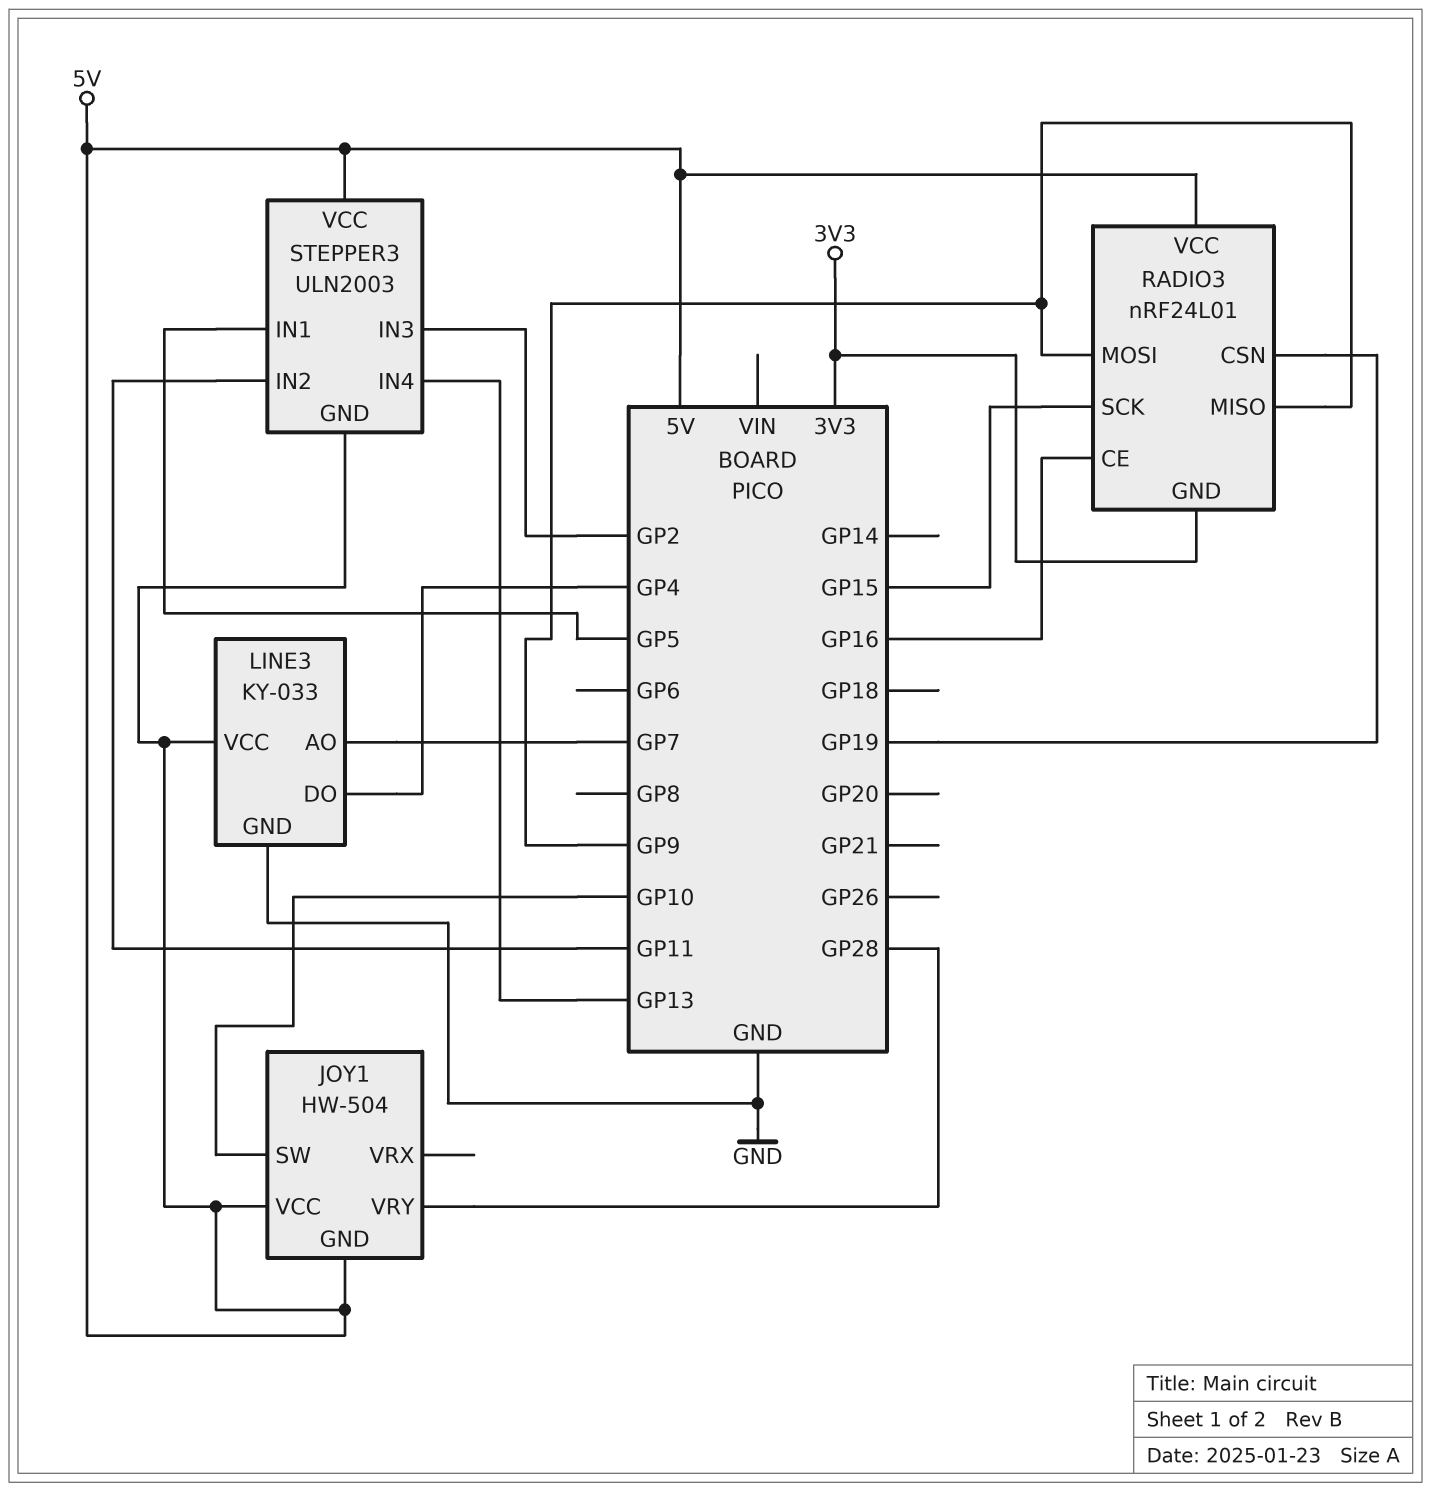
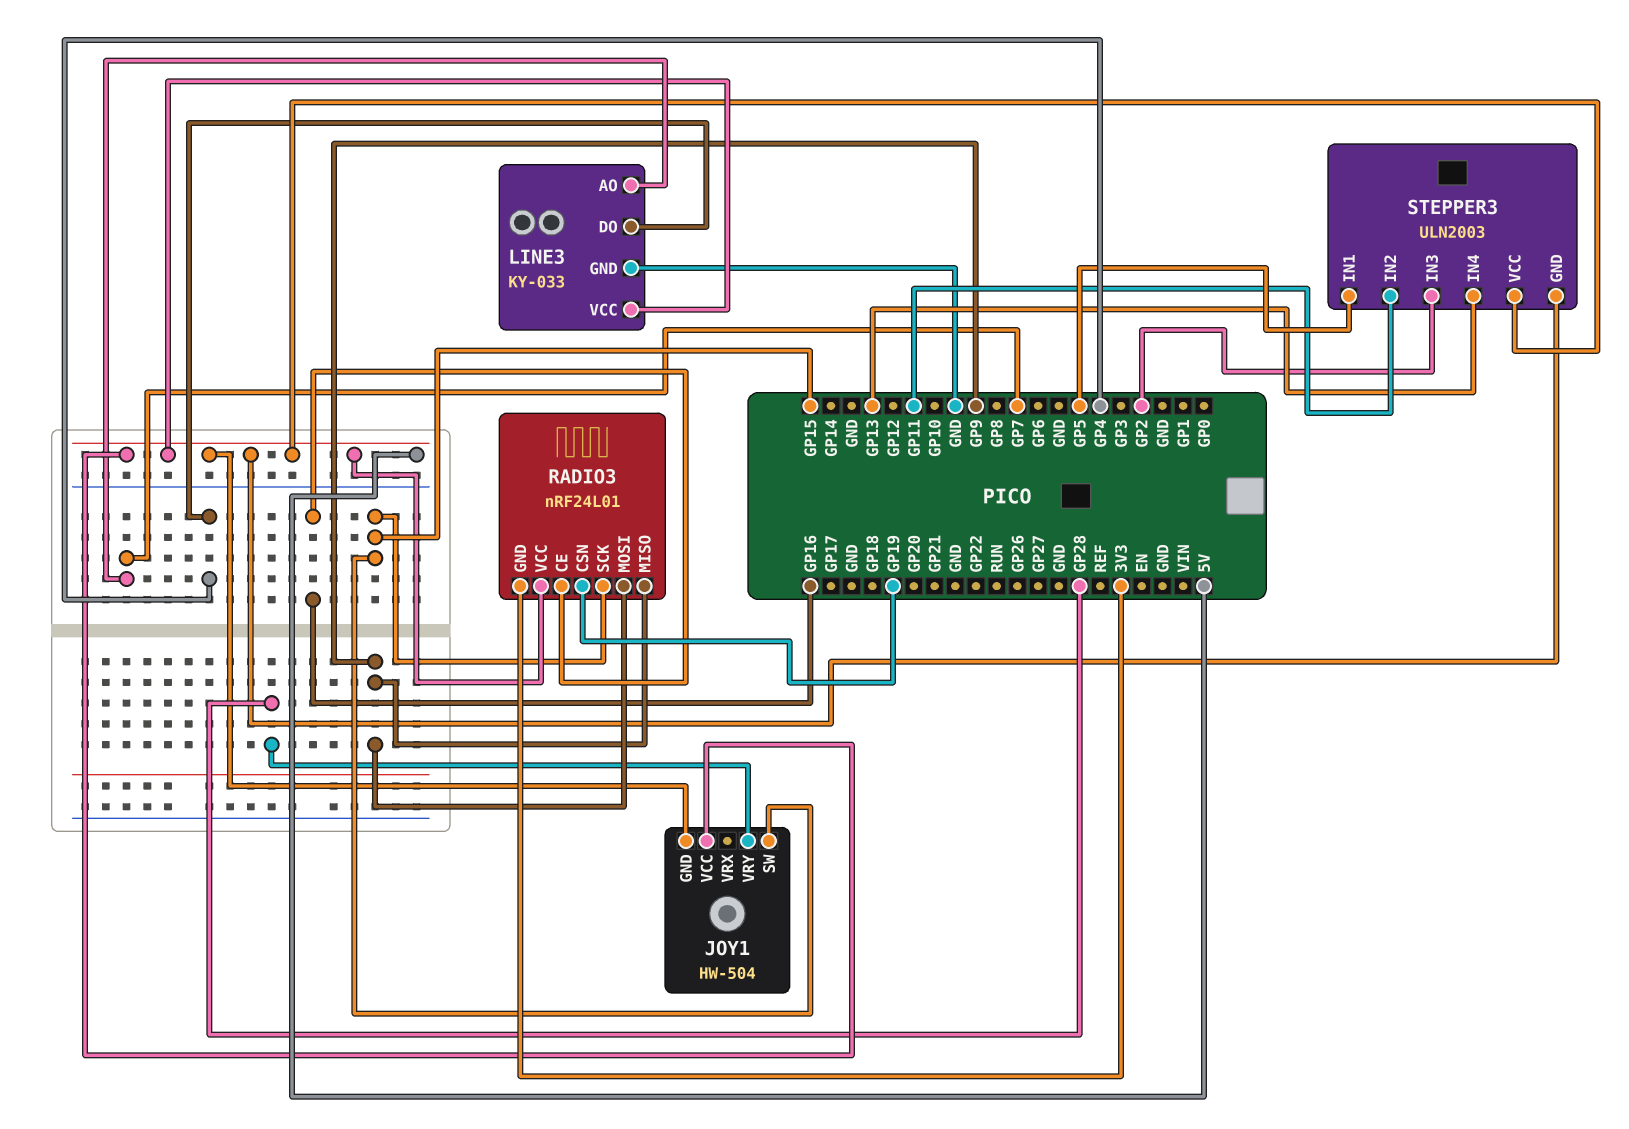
JOY1 pin SW: GP10 -> GP15

